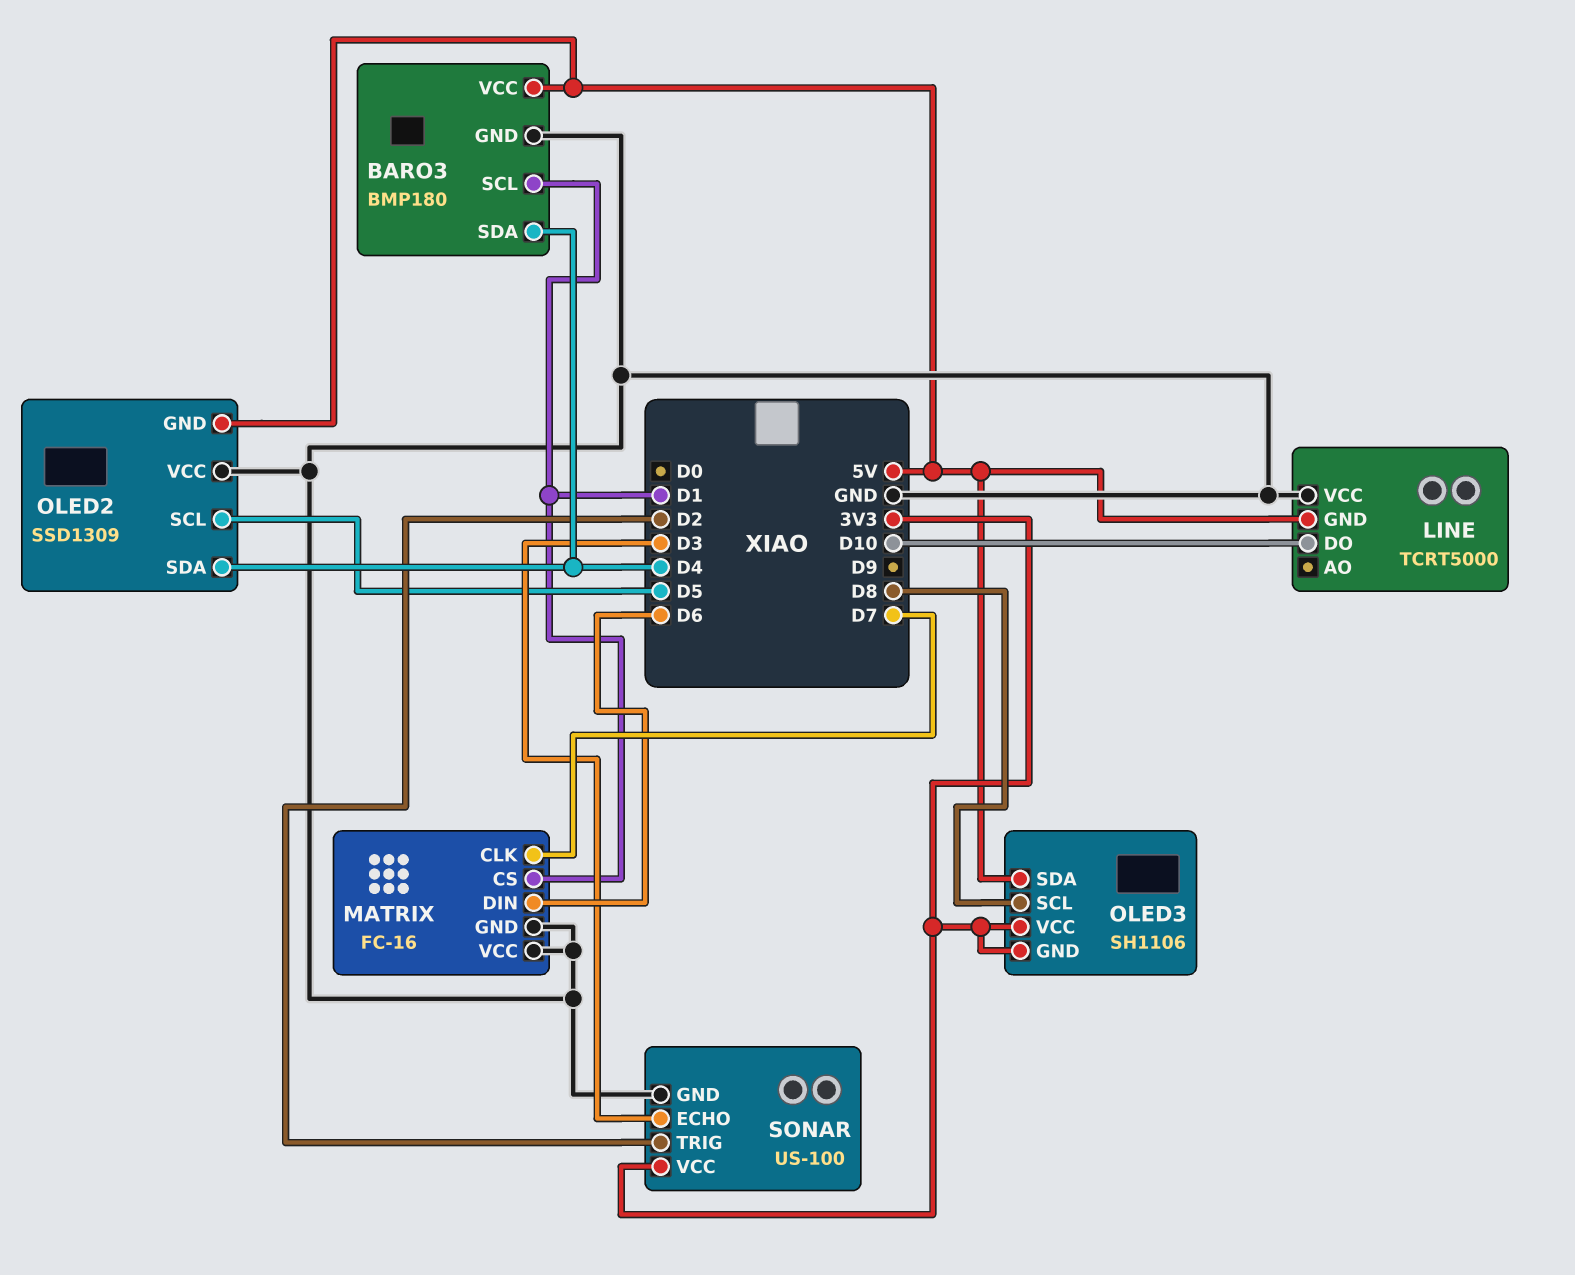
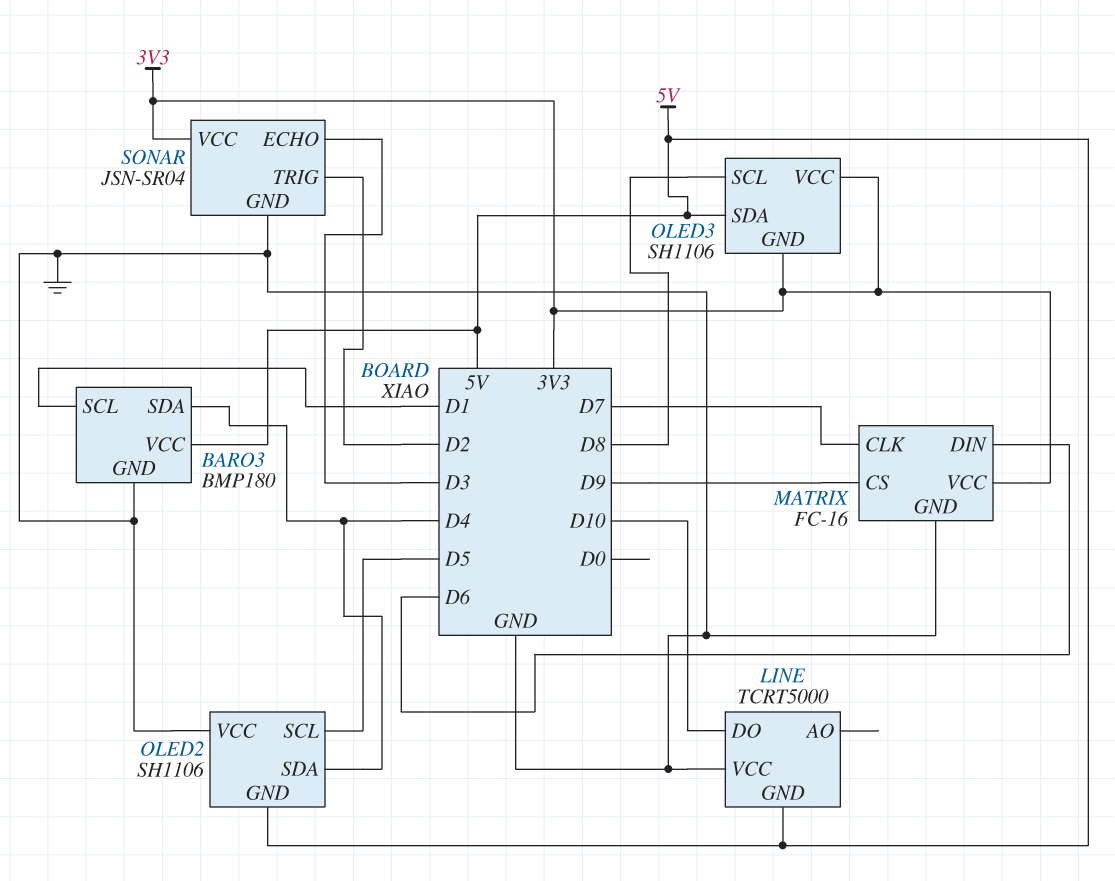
MATRIX pin CS: D1 -> D9
MATRIX pin VCC: GND -> 3V3
OLED2: SSD1309 -> SH1106
SONAR: US-100 -> JSN-SR04

